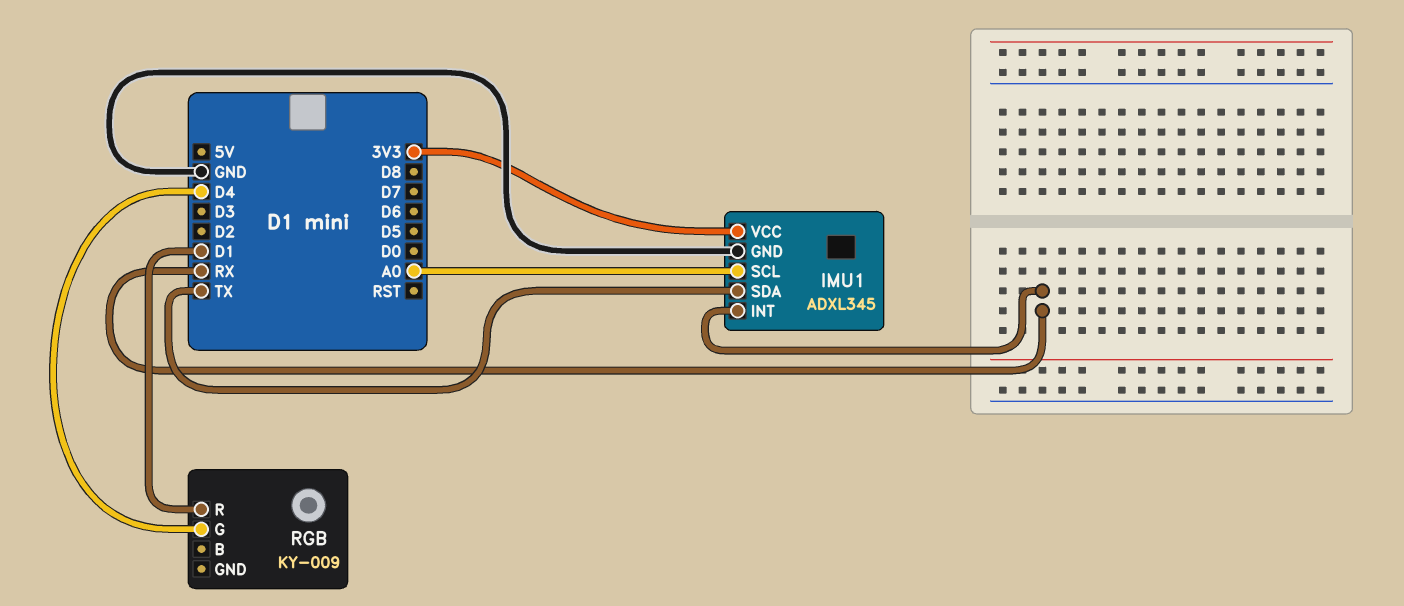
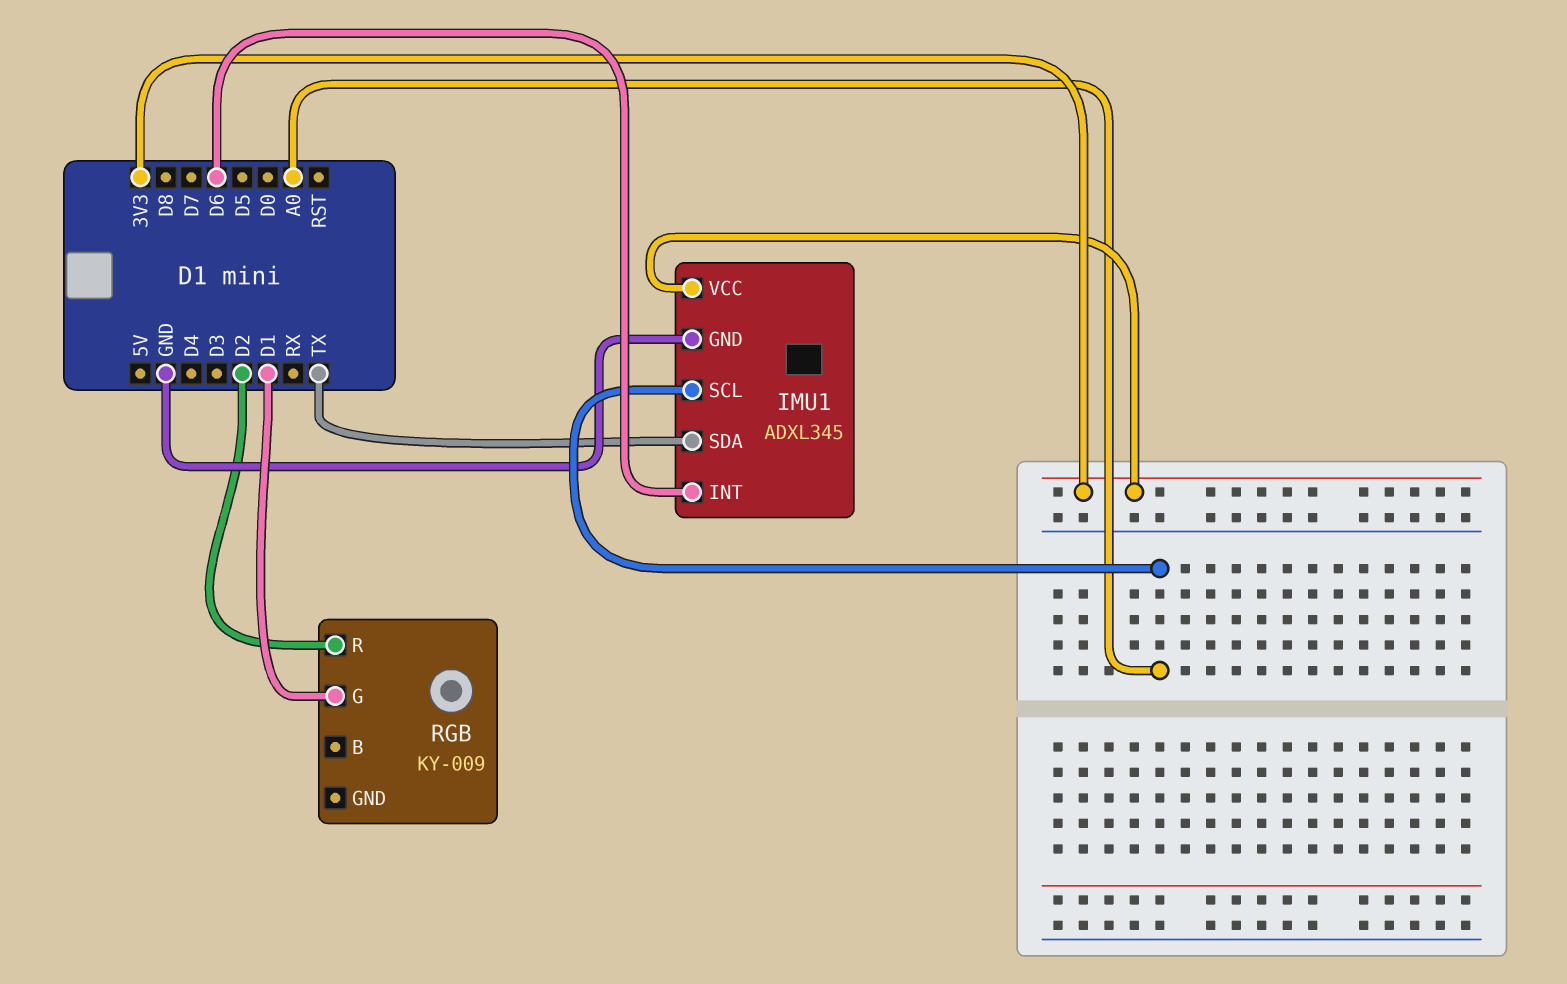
IMU1 pin INT: RX -> D6
RGB pin G: D4 -> D1
RGB pin R: D1 -> D2

